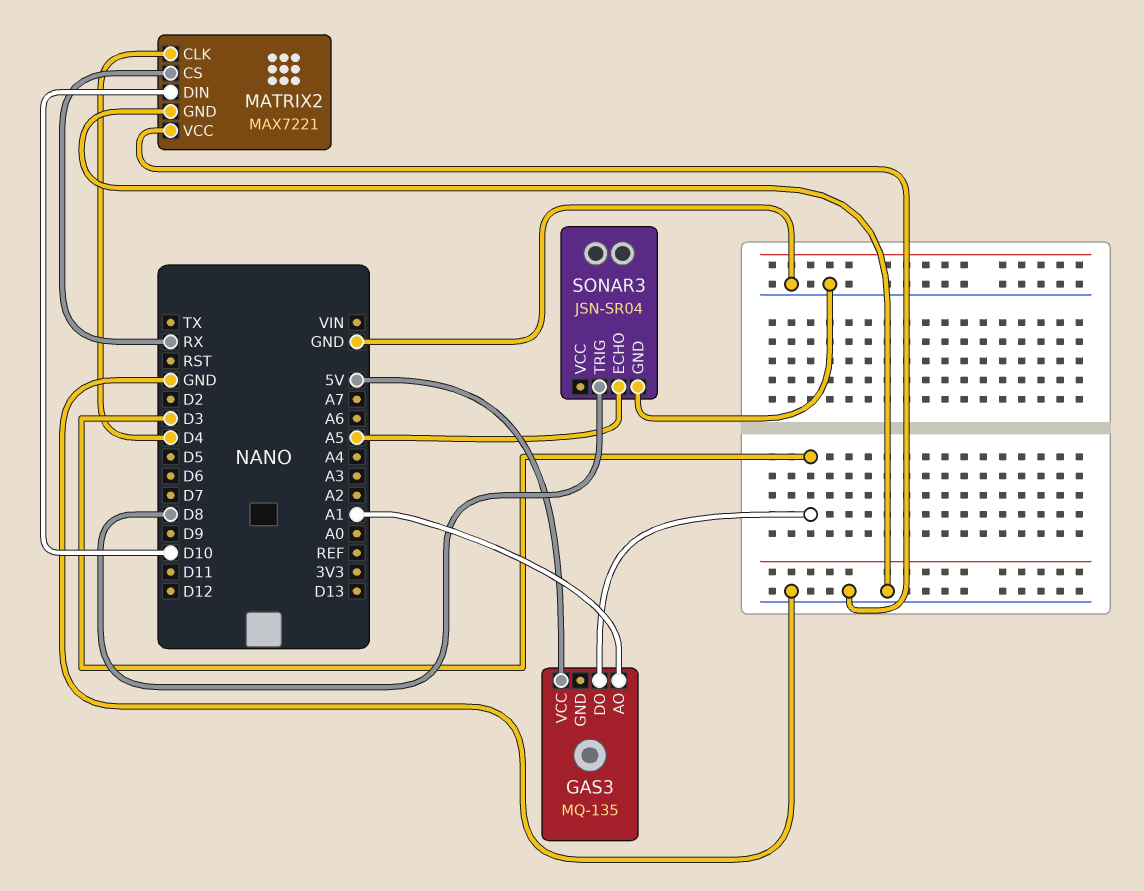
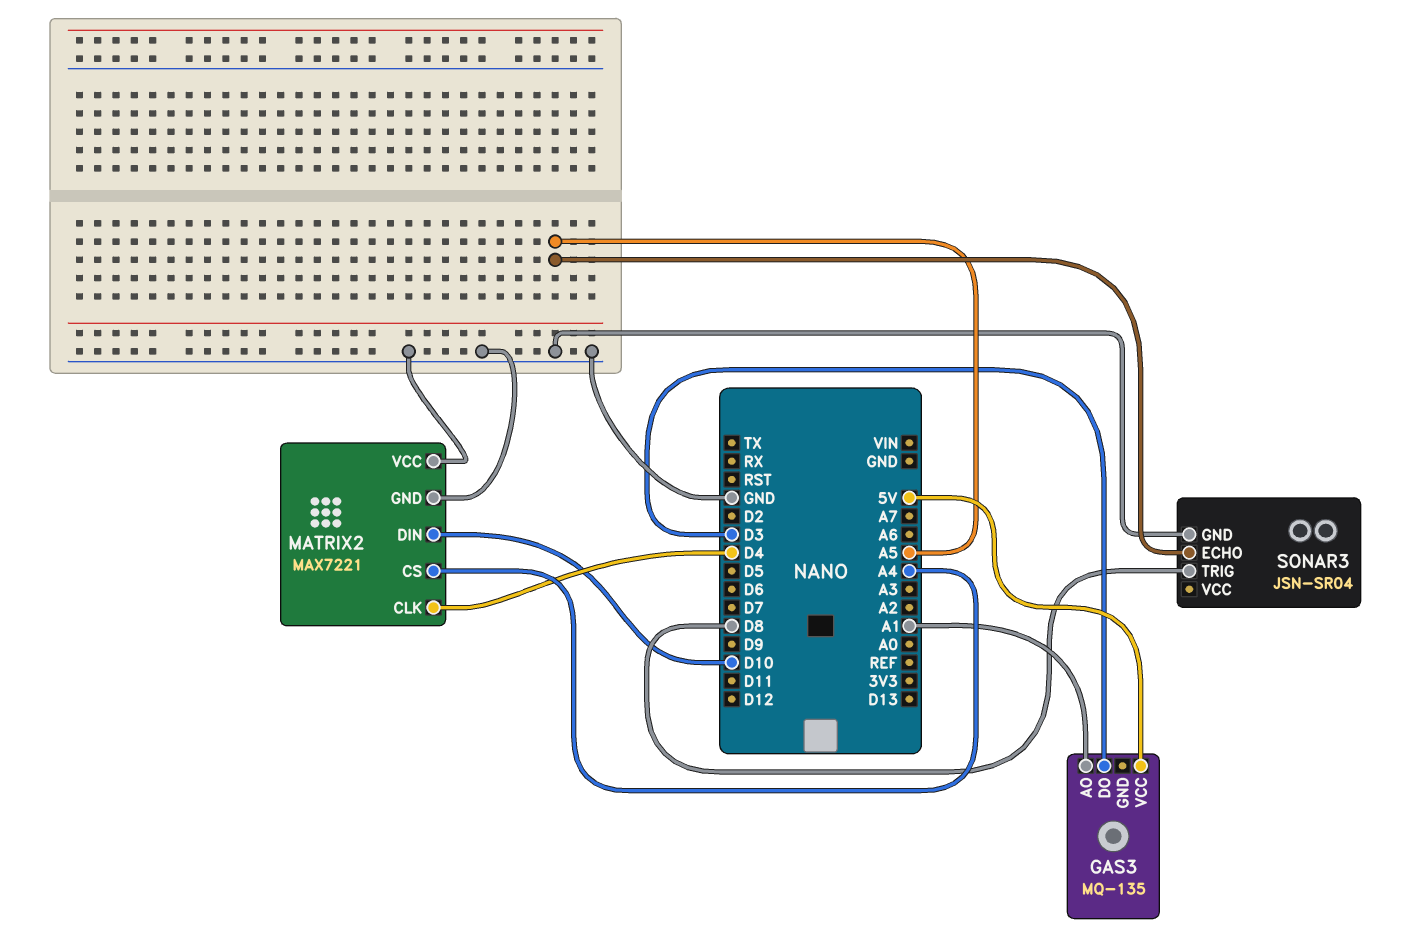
MATRIX2 pin CS: RX -> A4

